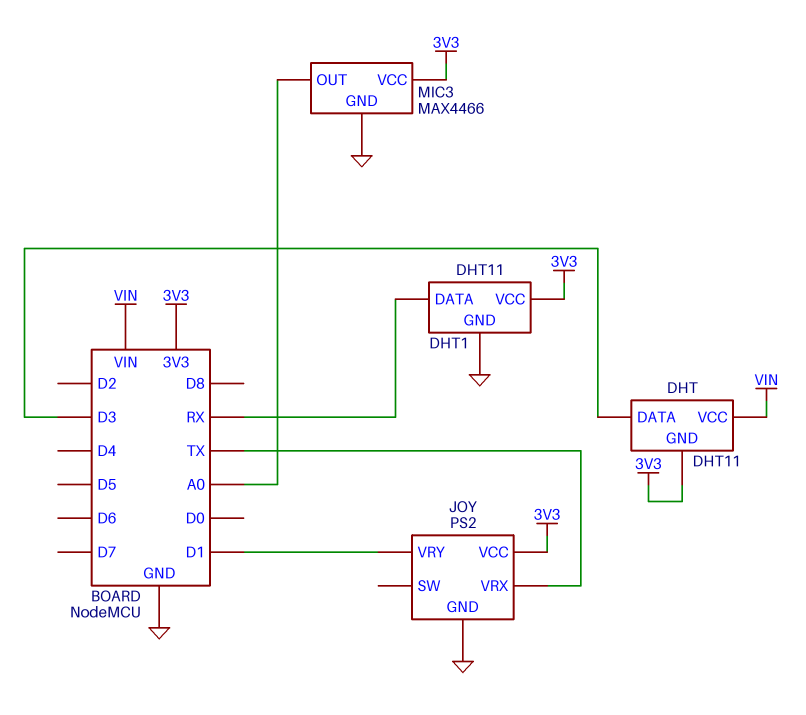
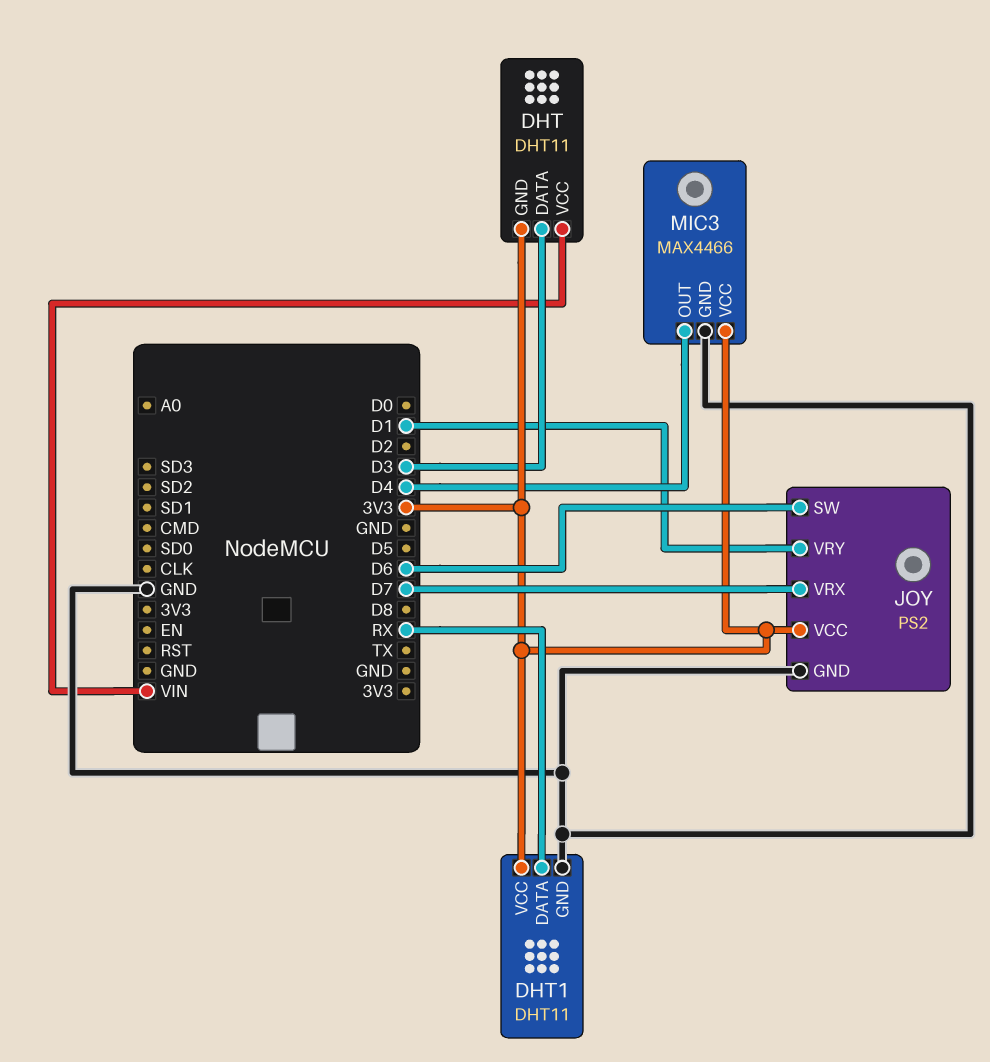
JOY pin SW: none -> D6
JOY pin VRX: TX -> D7
MIC3 pin OUT: A0 -> D4

